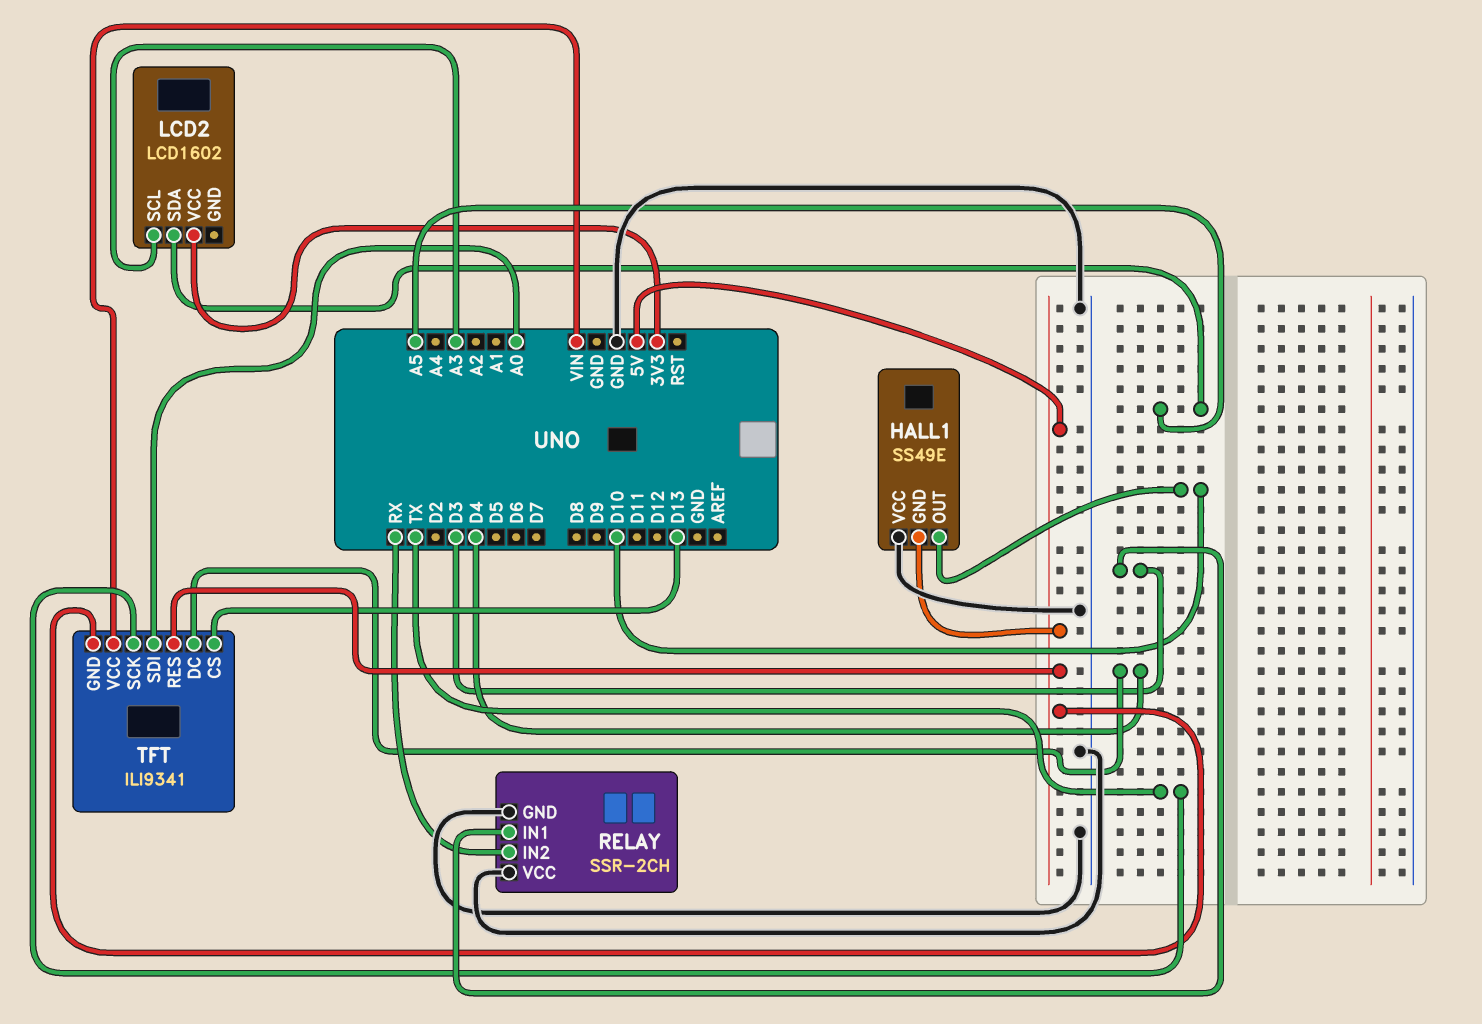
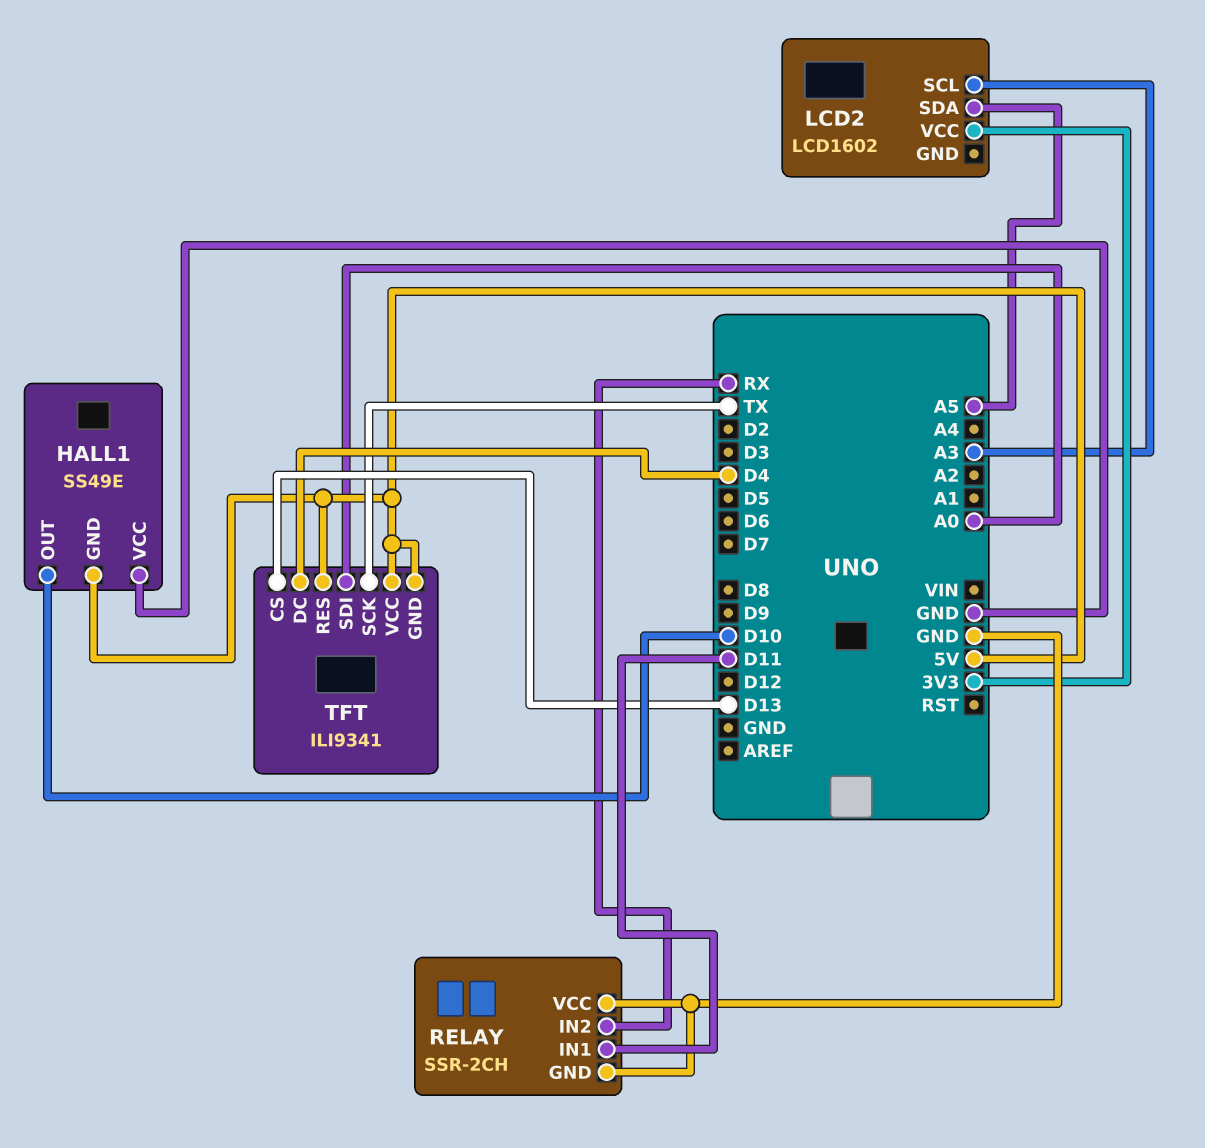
RELAY pin IN1: D3 -> D11
TFT pin VCC: VIN -> 5V

